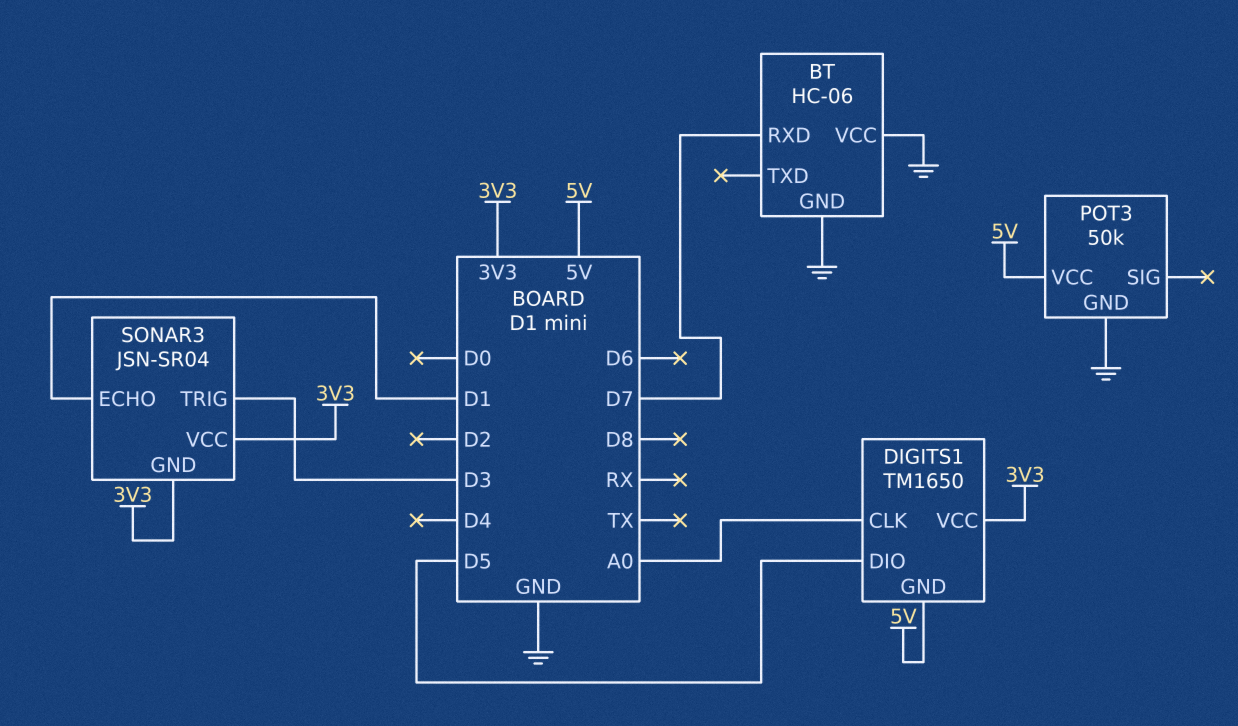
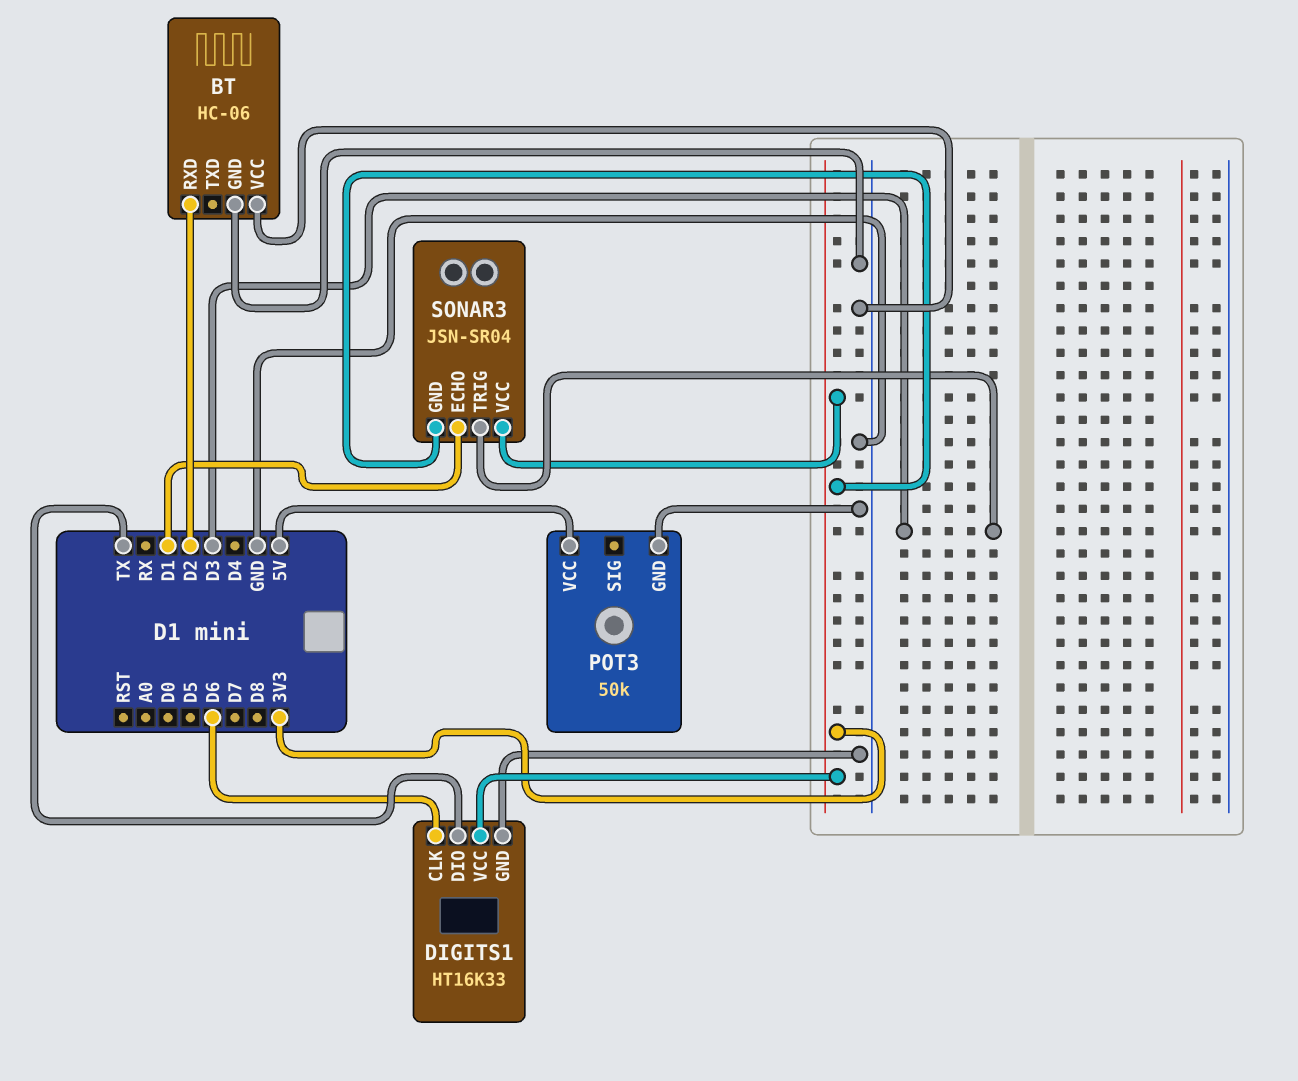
BT pin RXD: D7 -> D2
DIGITS1: TM1650 -> HT16K33
DIGITS1 pin CLK: A0 -> D6
DIGITS1 pin DIO: D5 -> TX
DIGITS1 pin GND: 5V -> GND

